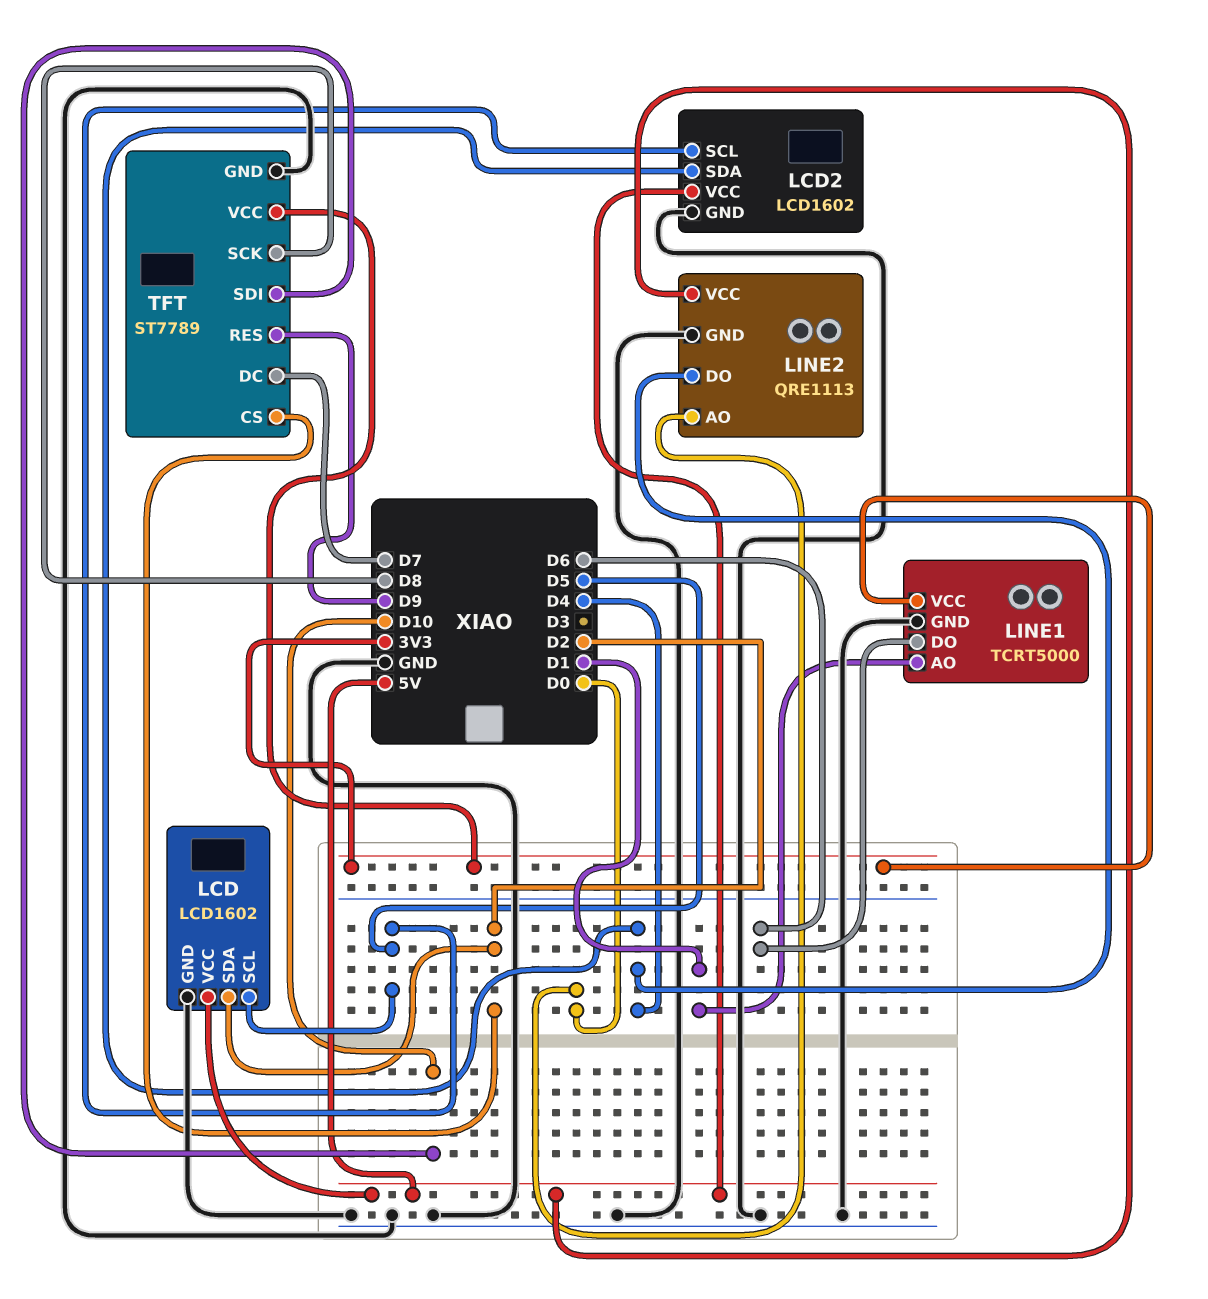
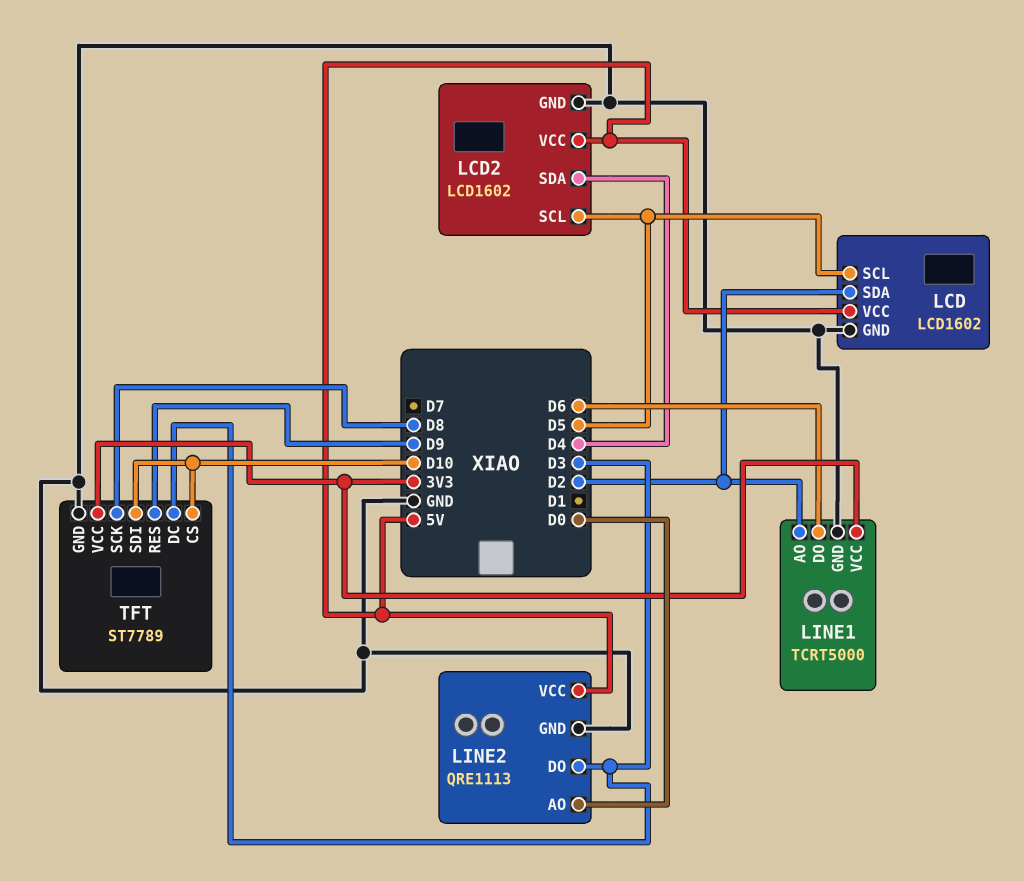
LINE1 pin AO: D1 -> D2
LINE2 pin DO: D4 -> D3
TFT pin CS: D2 -> D10
TFT pin DC: D7 -> D3

